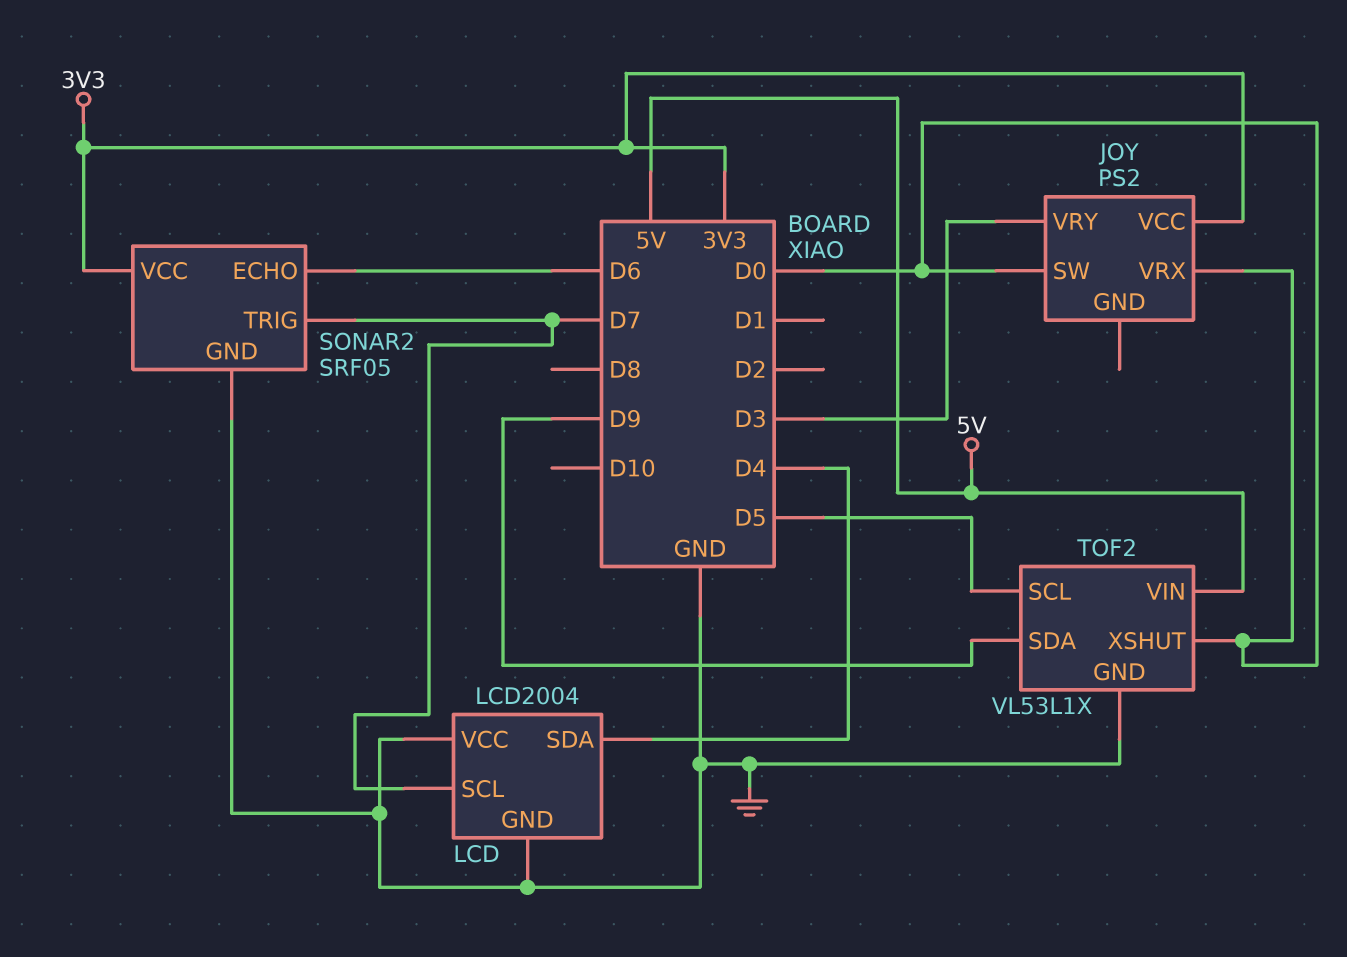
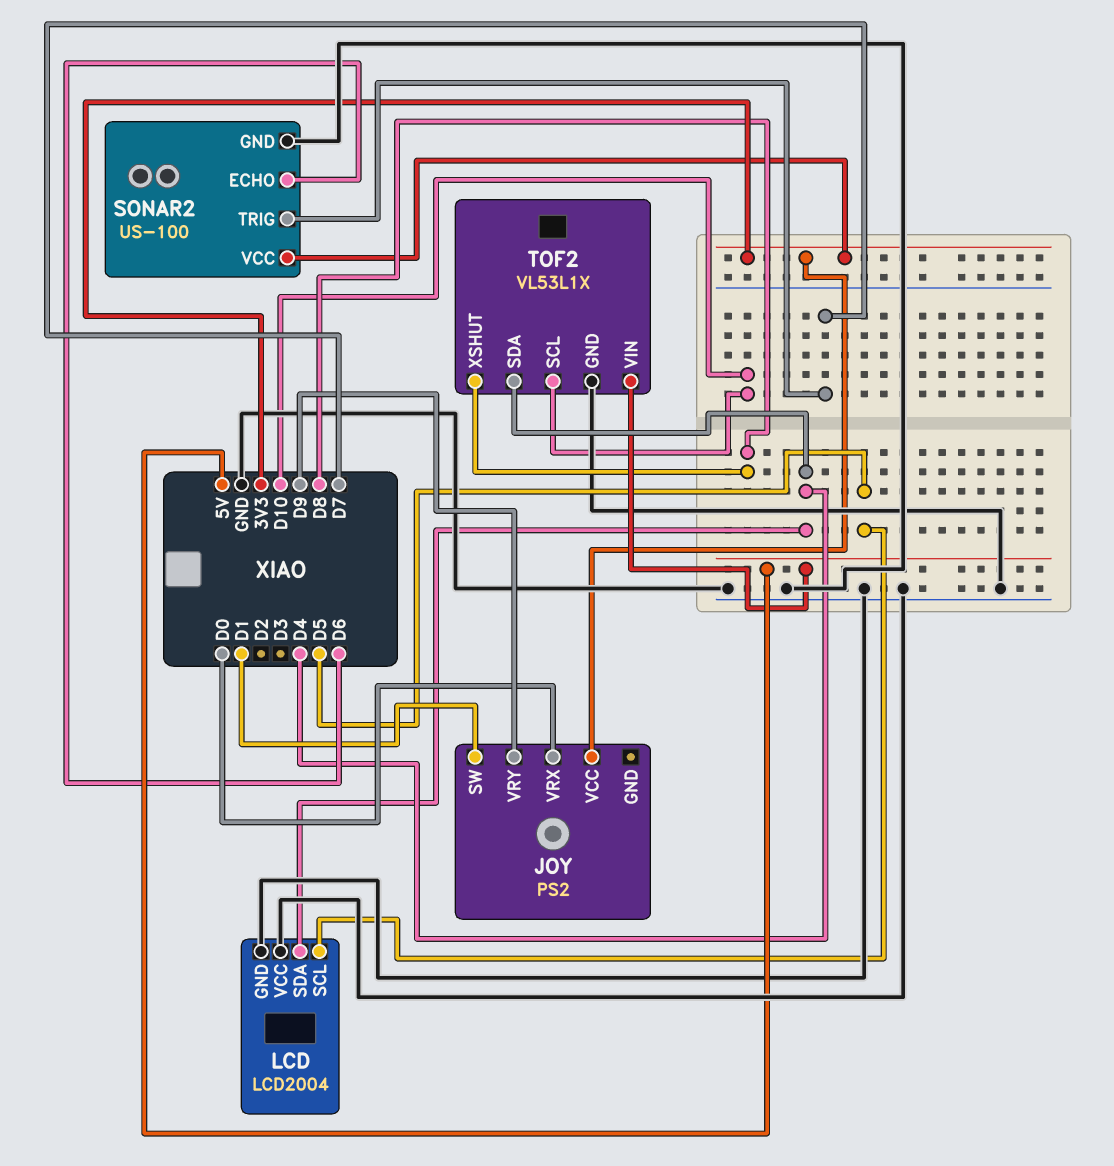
JOY pin SW: D0 -> D1
JOY pin VRY: D3 -> D9
LCD pin SCL: D7 -> D5
SONAR2: SRF05 -> US-100
TOF2 pin SCL: D5 -> D10
TOF2 pin SDA: D9 -> D4
TOF2 pin XSHUT: D0 -> D8

